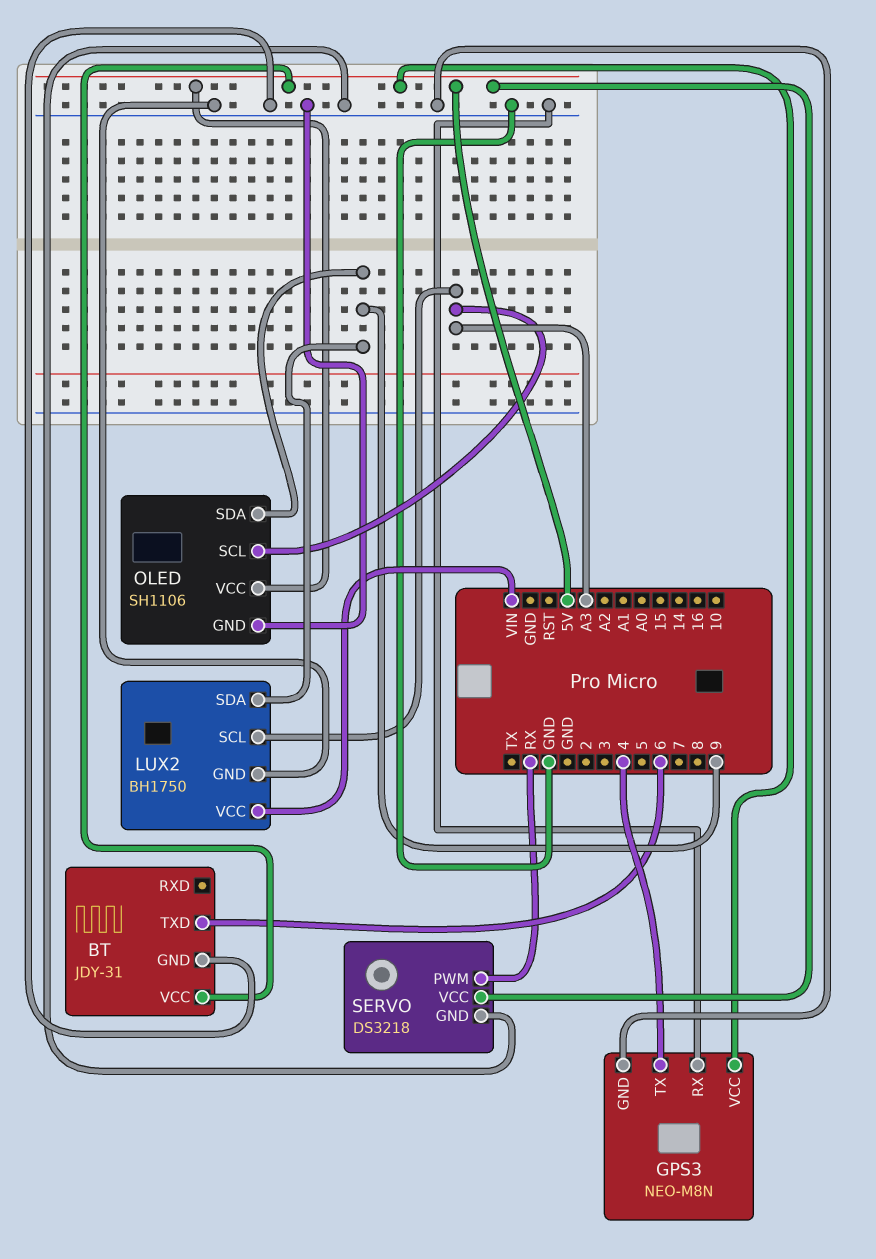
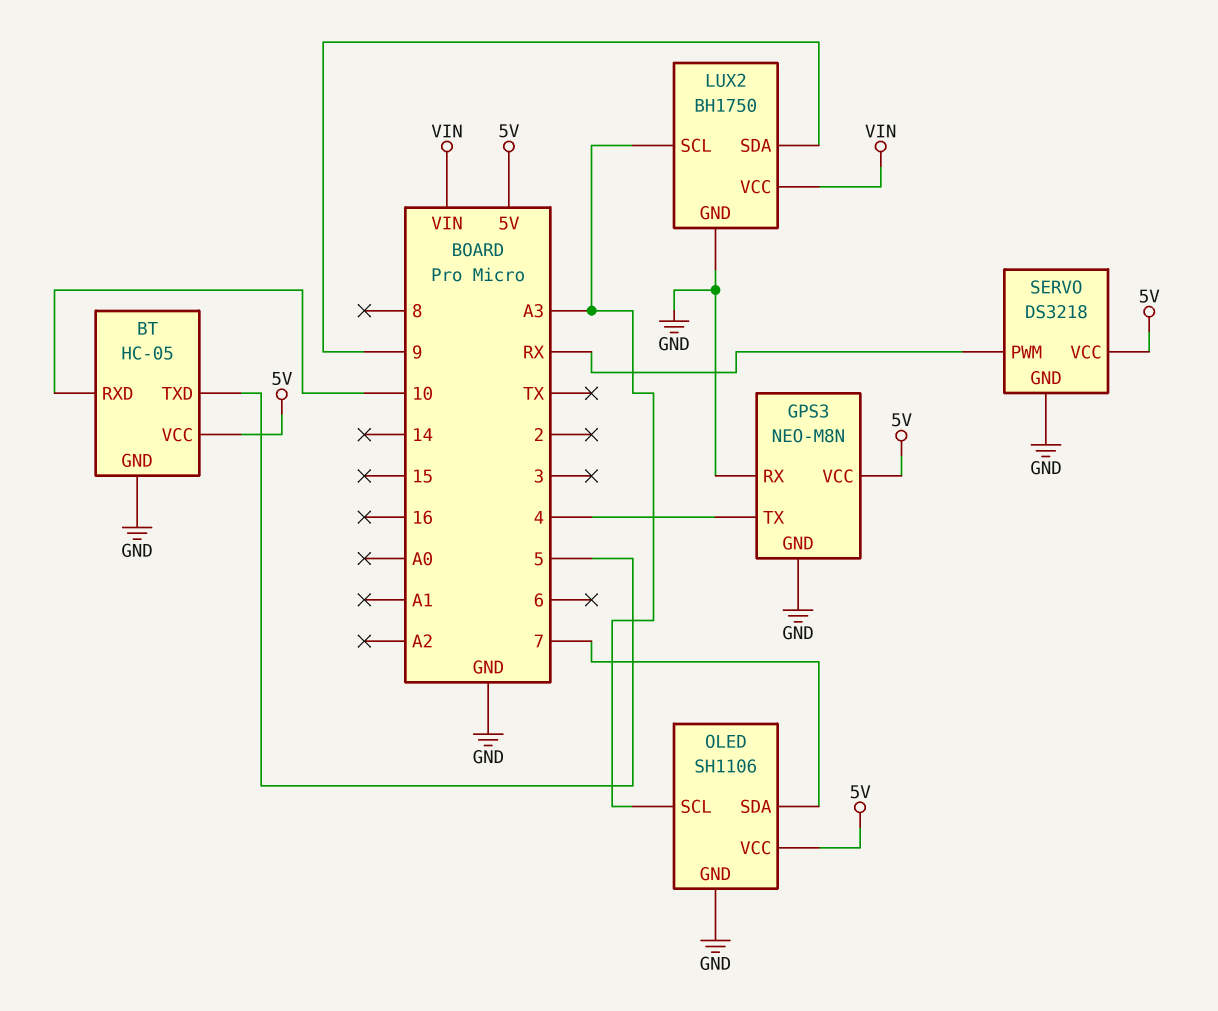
BT: JDY-31 -> HC-05
BT pin RXD: none -> 10
BT pin TXD: 6 -> 5
OLED pin SDA: 9 -> 7

